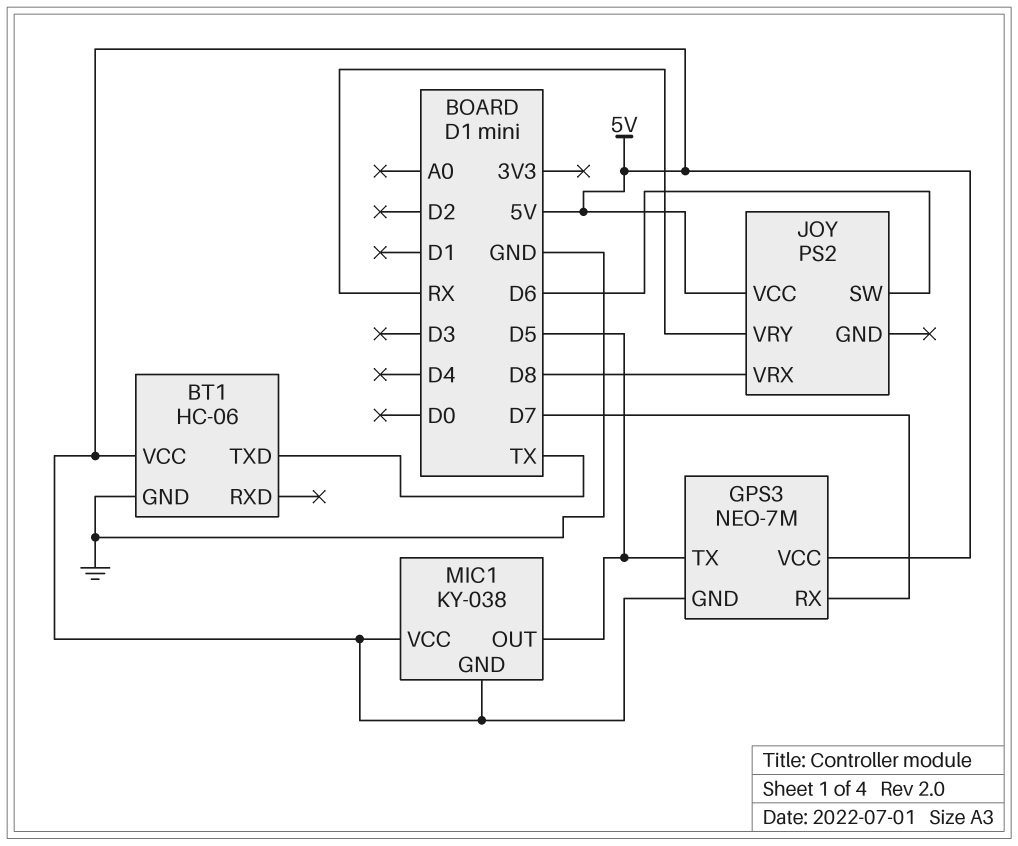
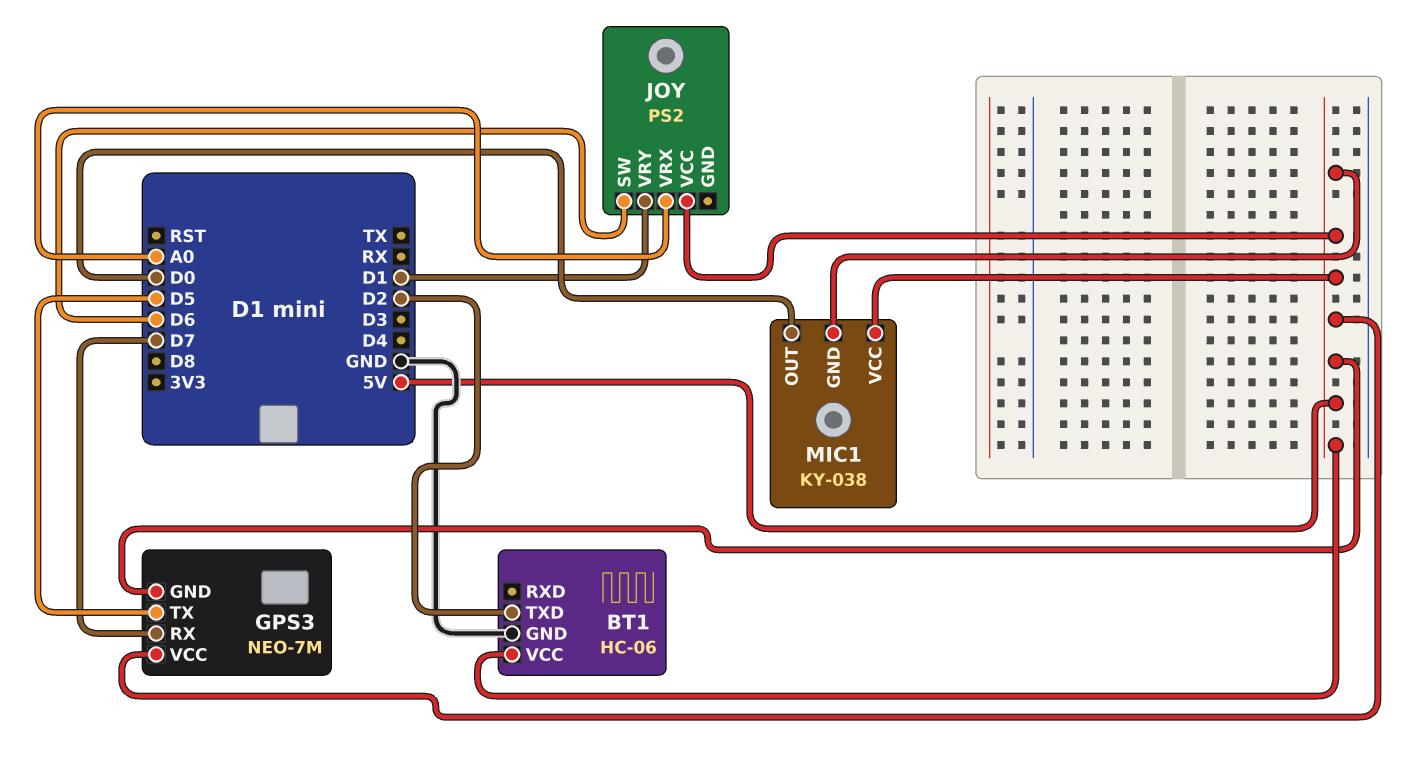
BT1 pin TXD: TX -> D2
JOY pin VRX: D8 -> A0
JOY pin VRY: RX -> D1
MIC1 pin OUT: D5 -> D0

